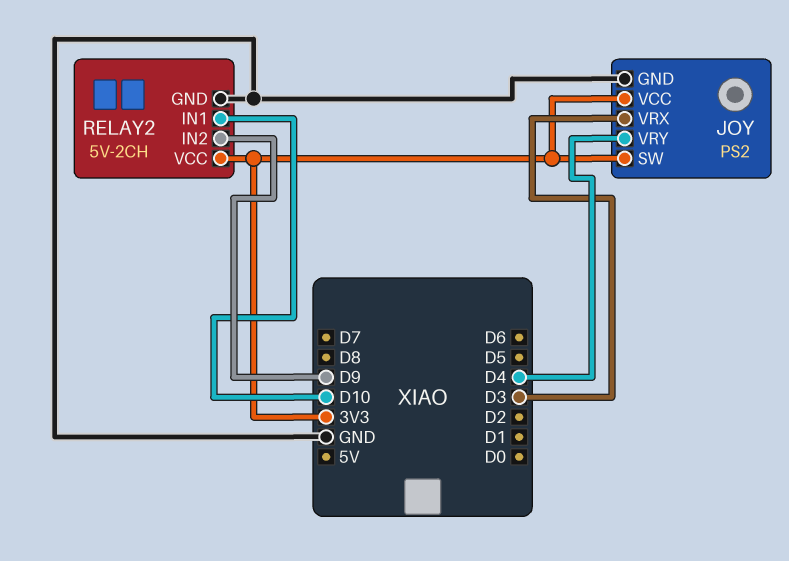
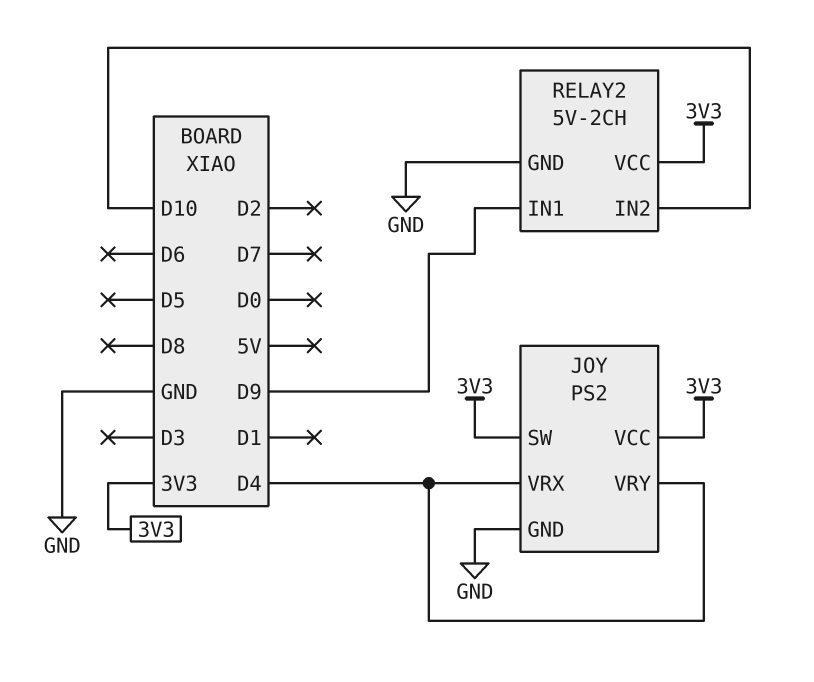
JOY pin VRX: D3 -> D4
RELAY2 pin IN1: D10 -> D9
RELAY2 pin IN2: D9 -> D10

